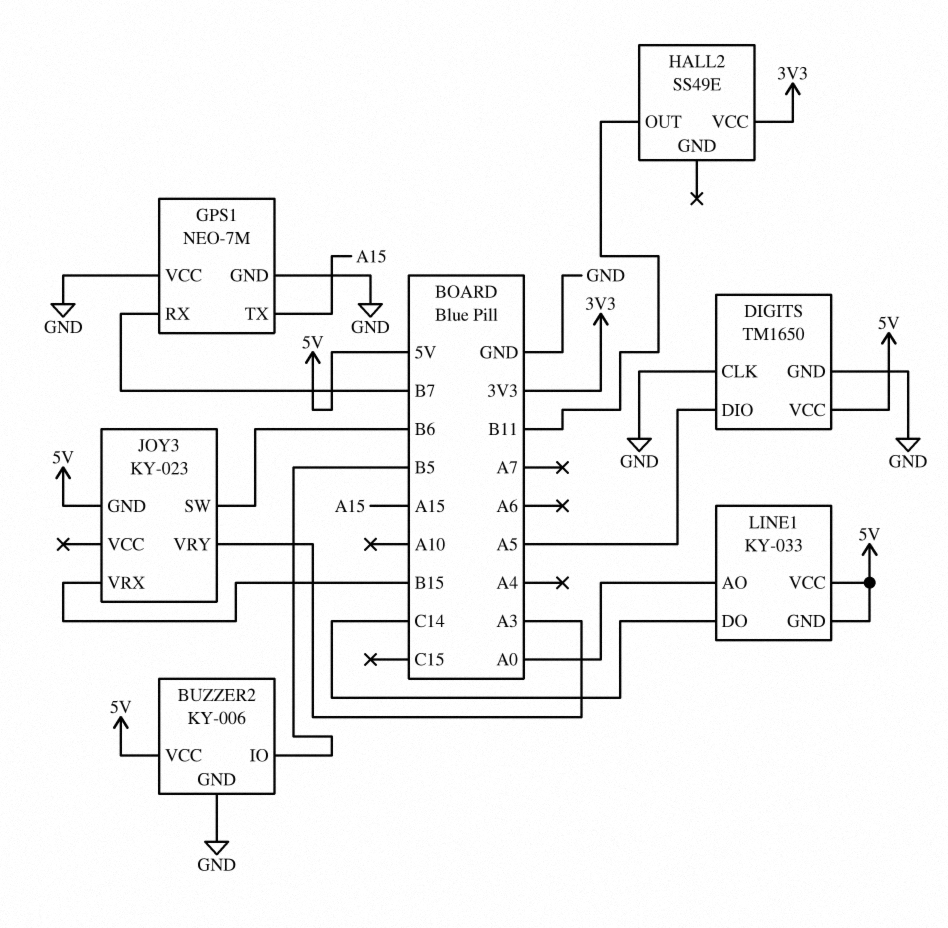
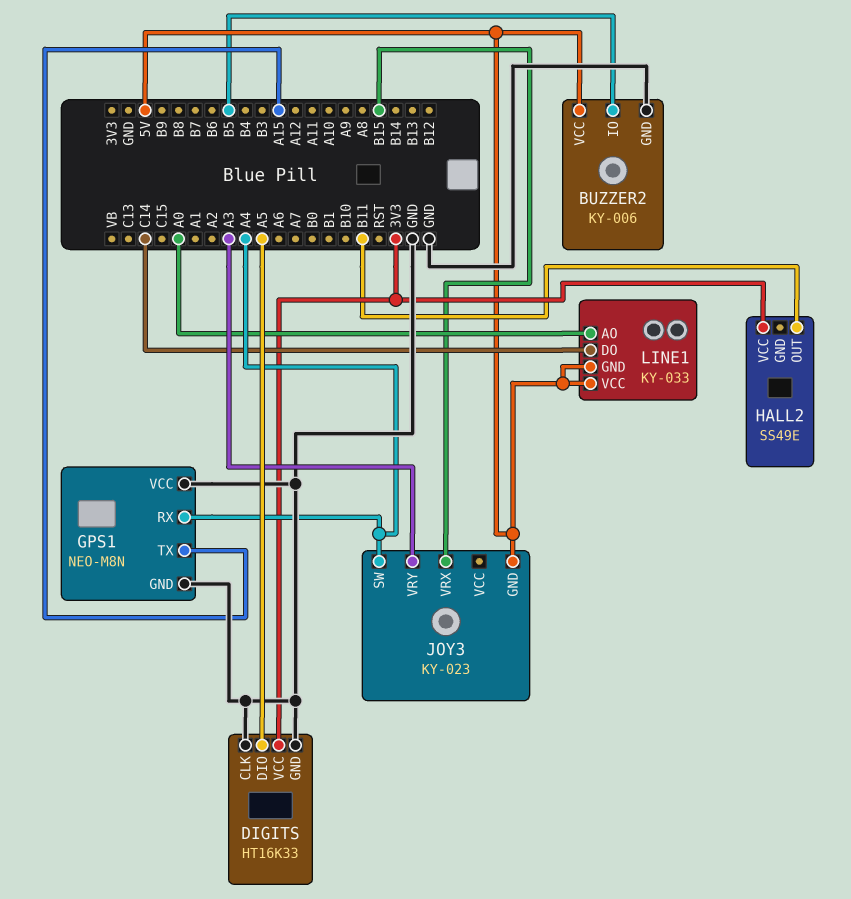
DIGITS: TM1650 -> HT16K33
DIGITS pin VCC: 5V -> 3V3
GPS1: NEO-7M -> NEO-M8N
GPS1 pin RX: B7 -> A4
JOY3 pin SW: B6 -> A4

